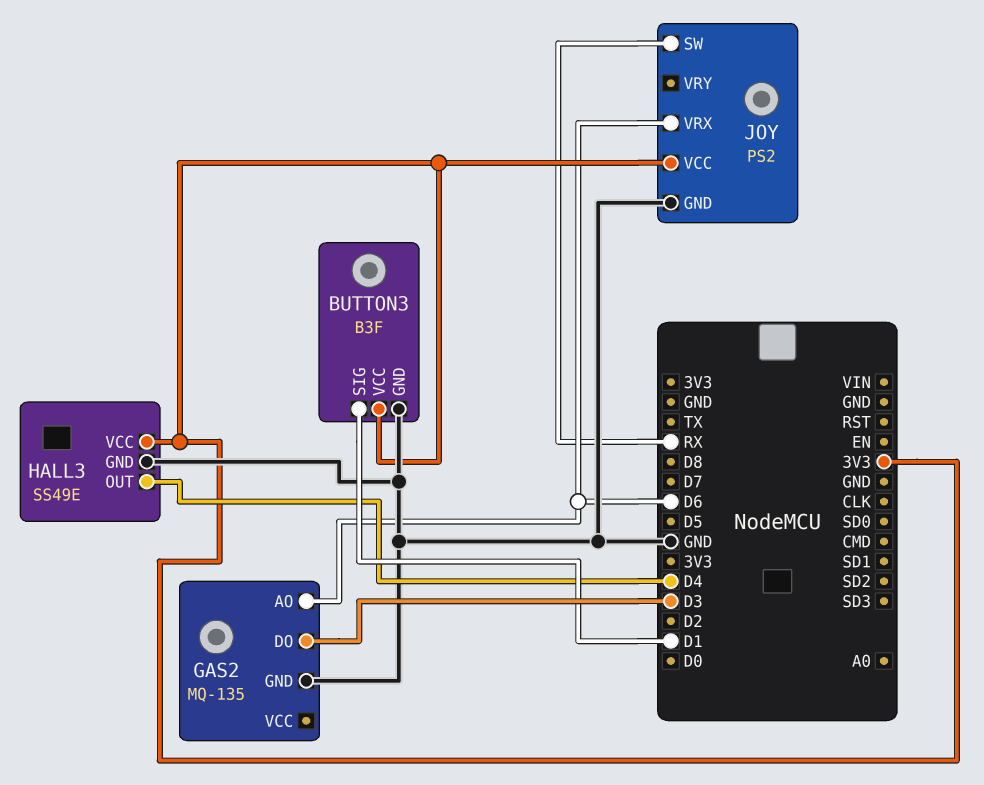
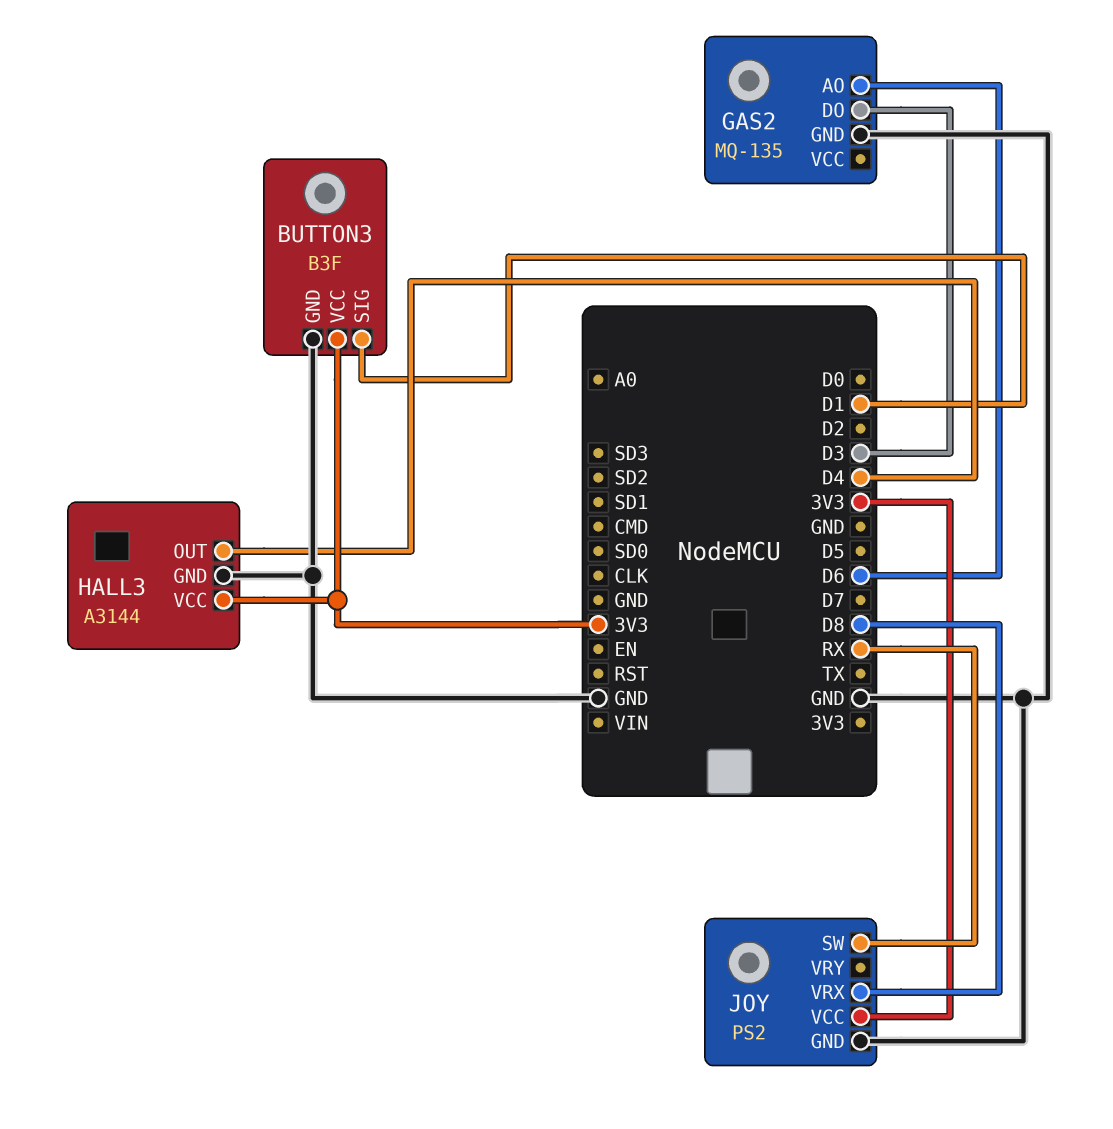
HALL3: SS49E -> A3144
JOY pin VRX: D6 -> D8

